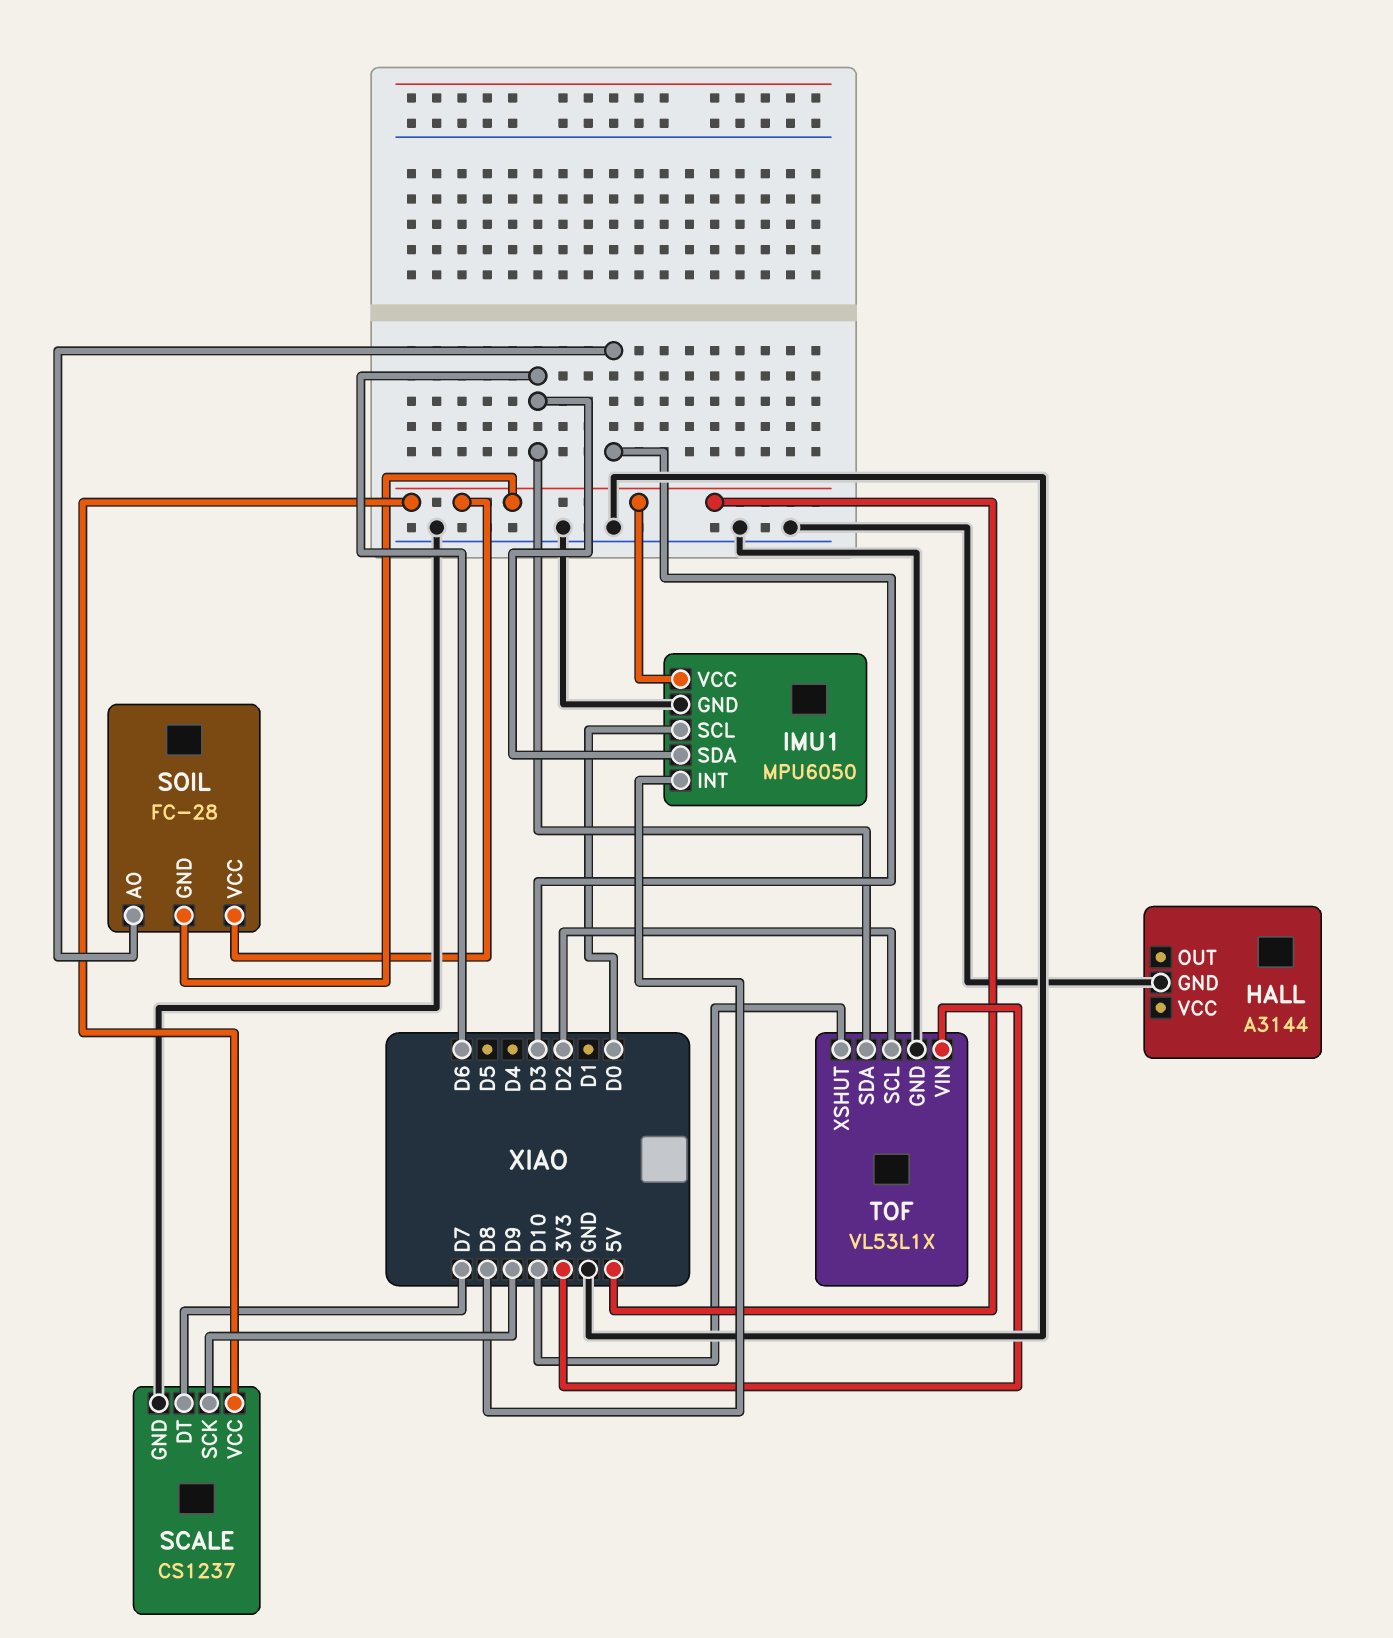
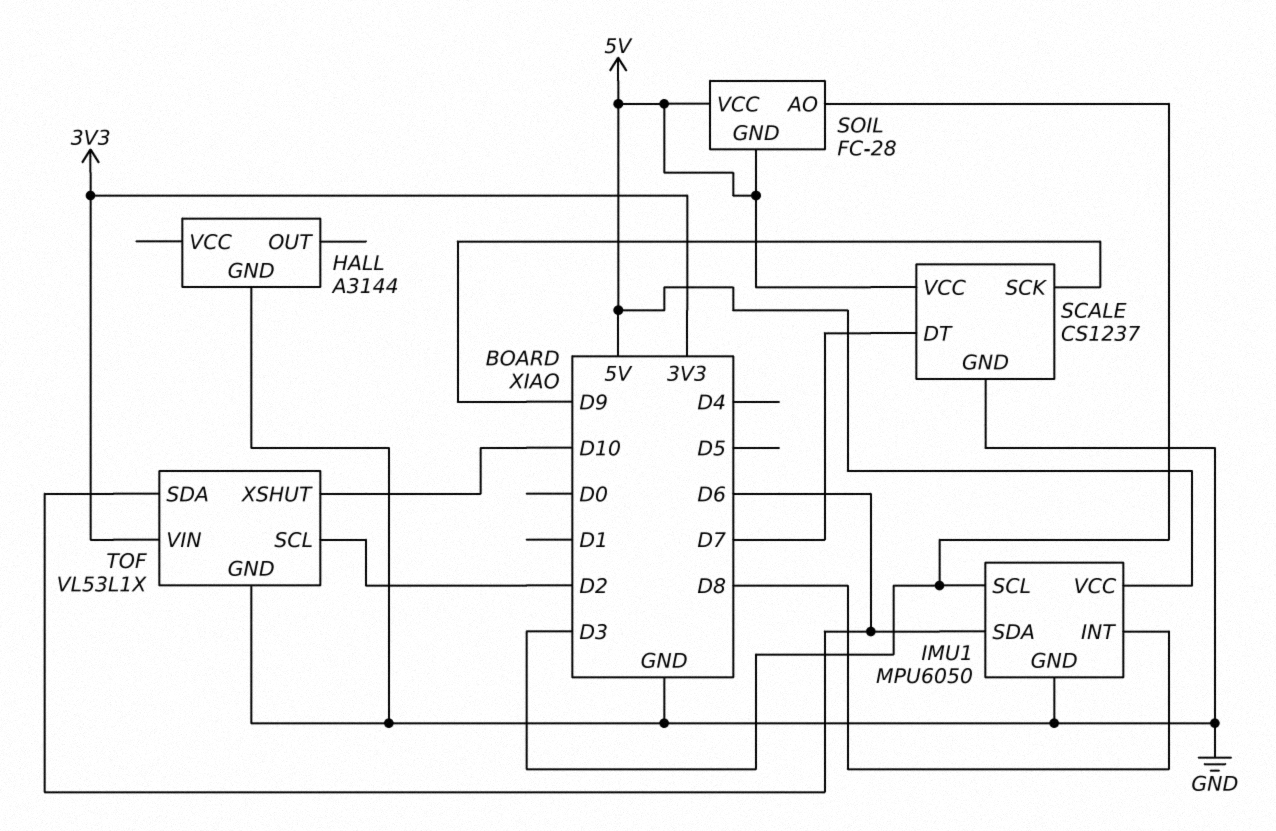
IMU1 pin SCL: D0 -> D3

